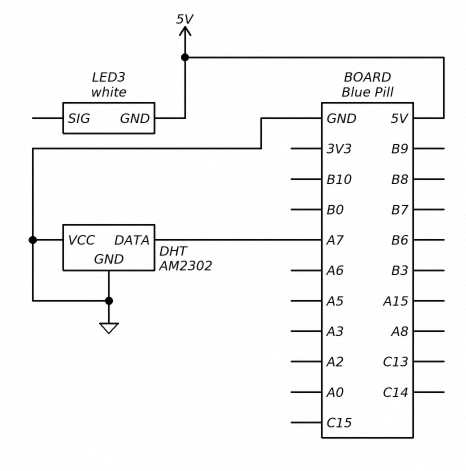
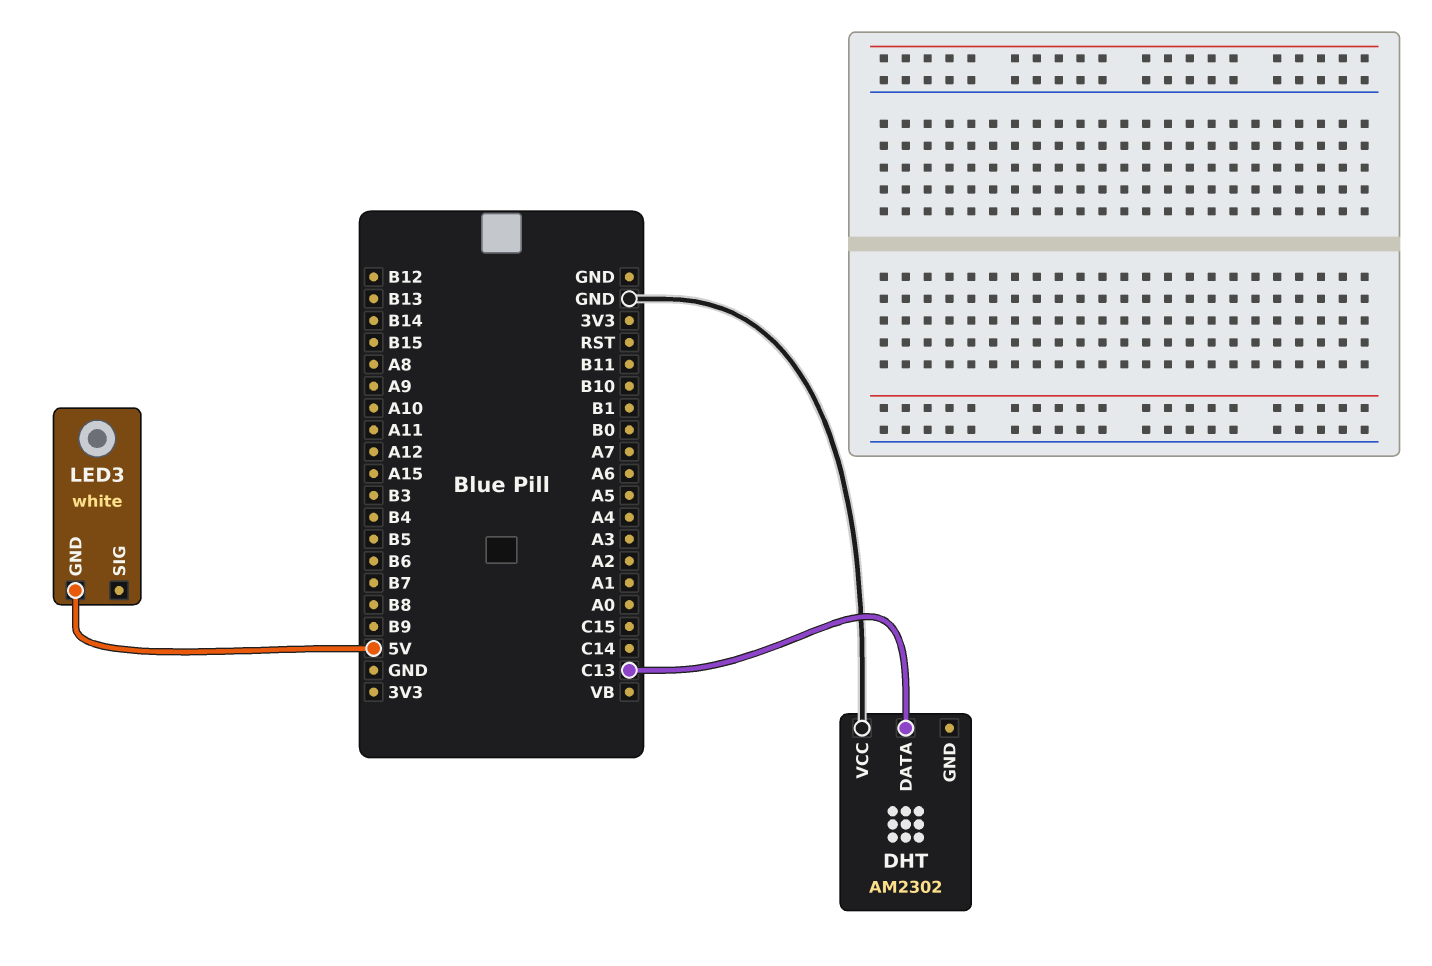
DHT pin DATA: A7 -> C13
DHT pin GND: GND -> none

